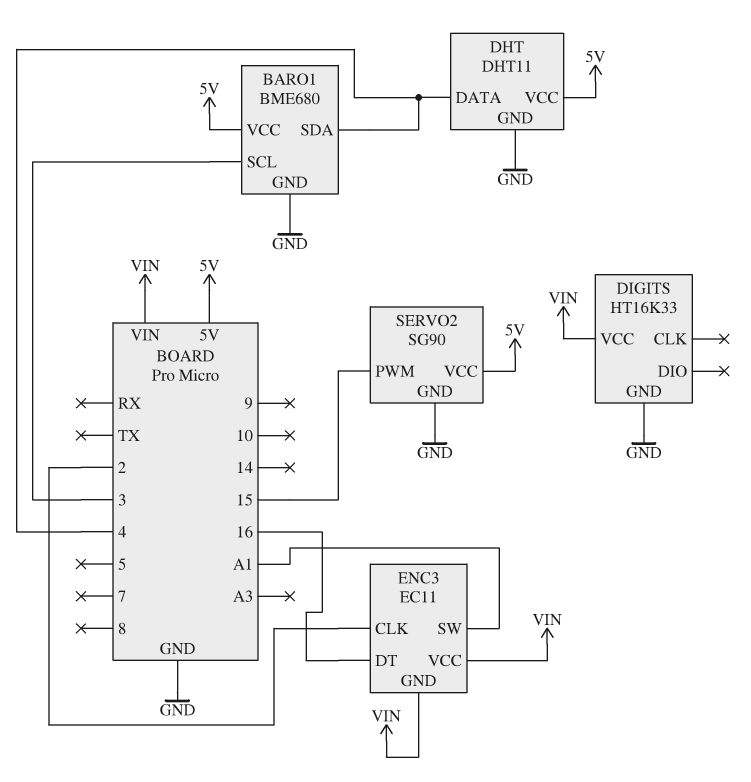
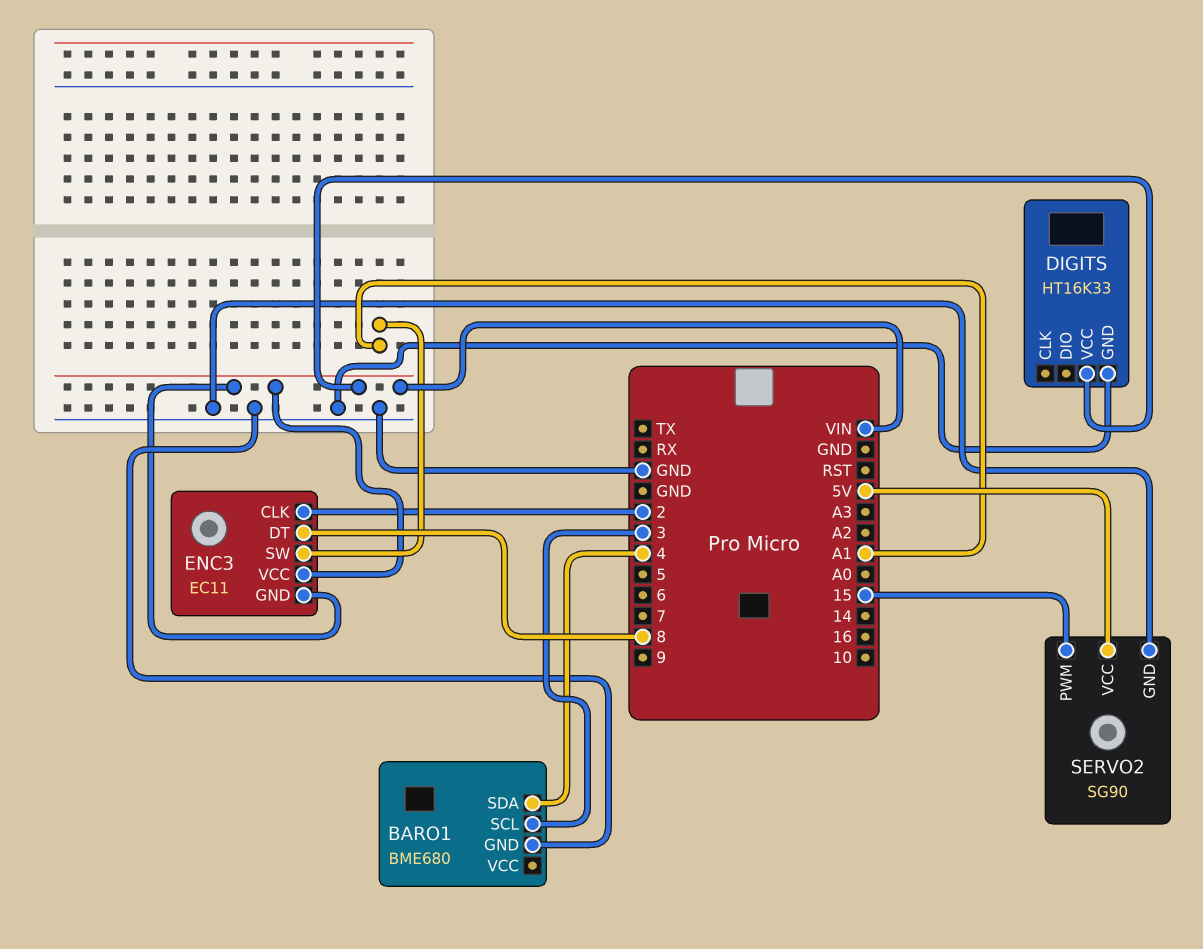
BARO1 pin VCC: 5V -> none
DHT: DHT11 -> none
DHT pin DATA: 4 -> none
DHT pin GND: GND -> none
DHT pin VCC: 5V -> none
ENC3 pin DT: 16 -> 8

